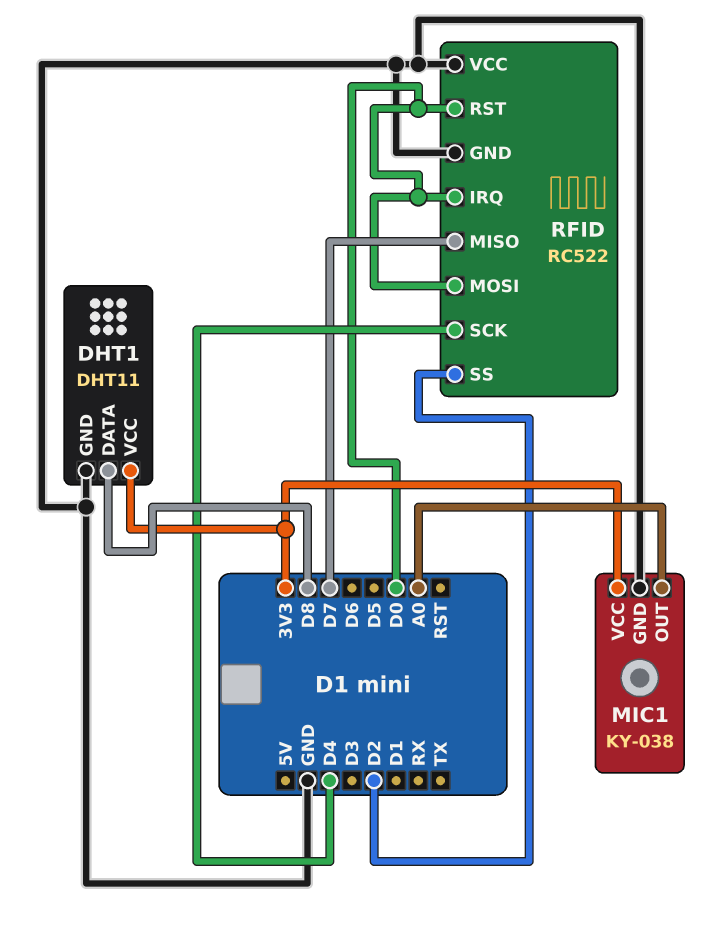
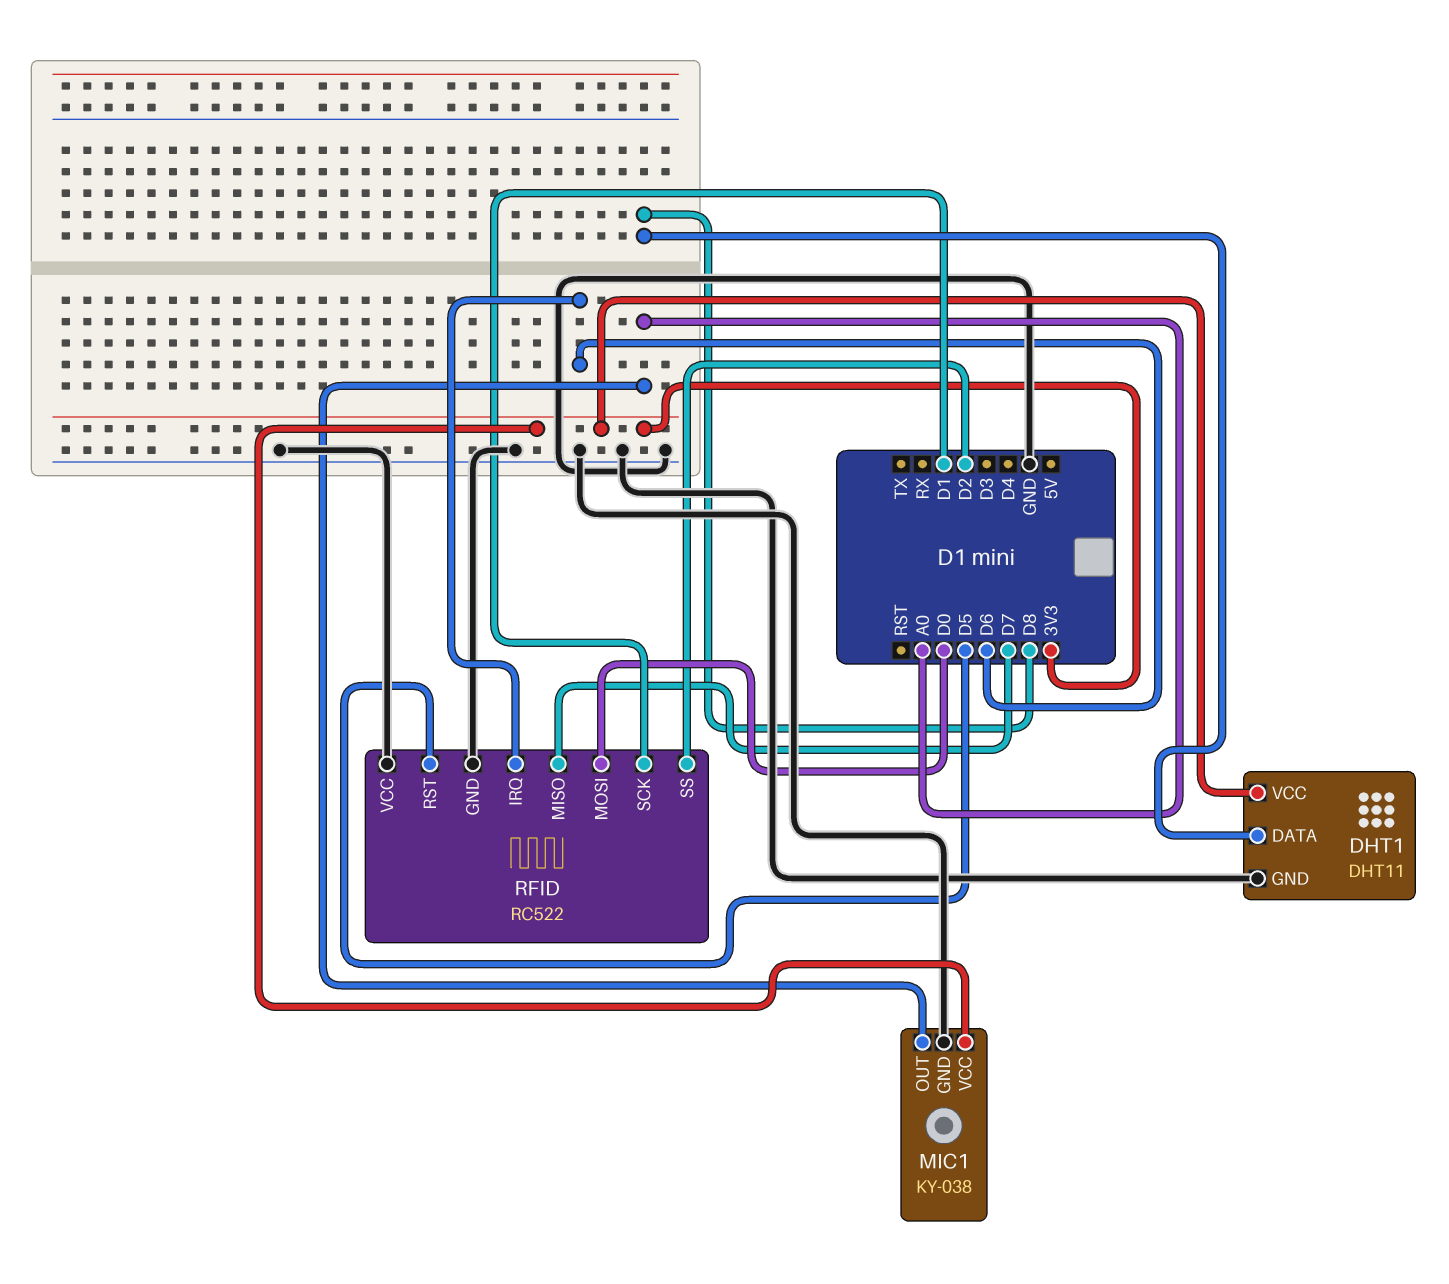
RFID pin IRQ: D0 -> D6
RFID pin RST: D0 -> D5
RFID pin SCK: D4 -> D1

